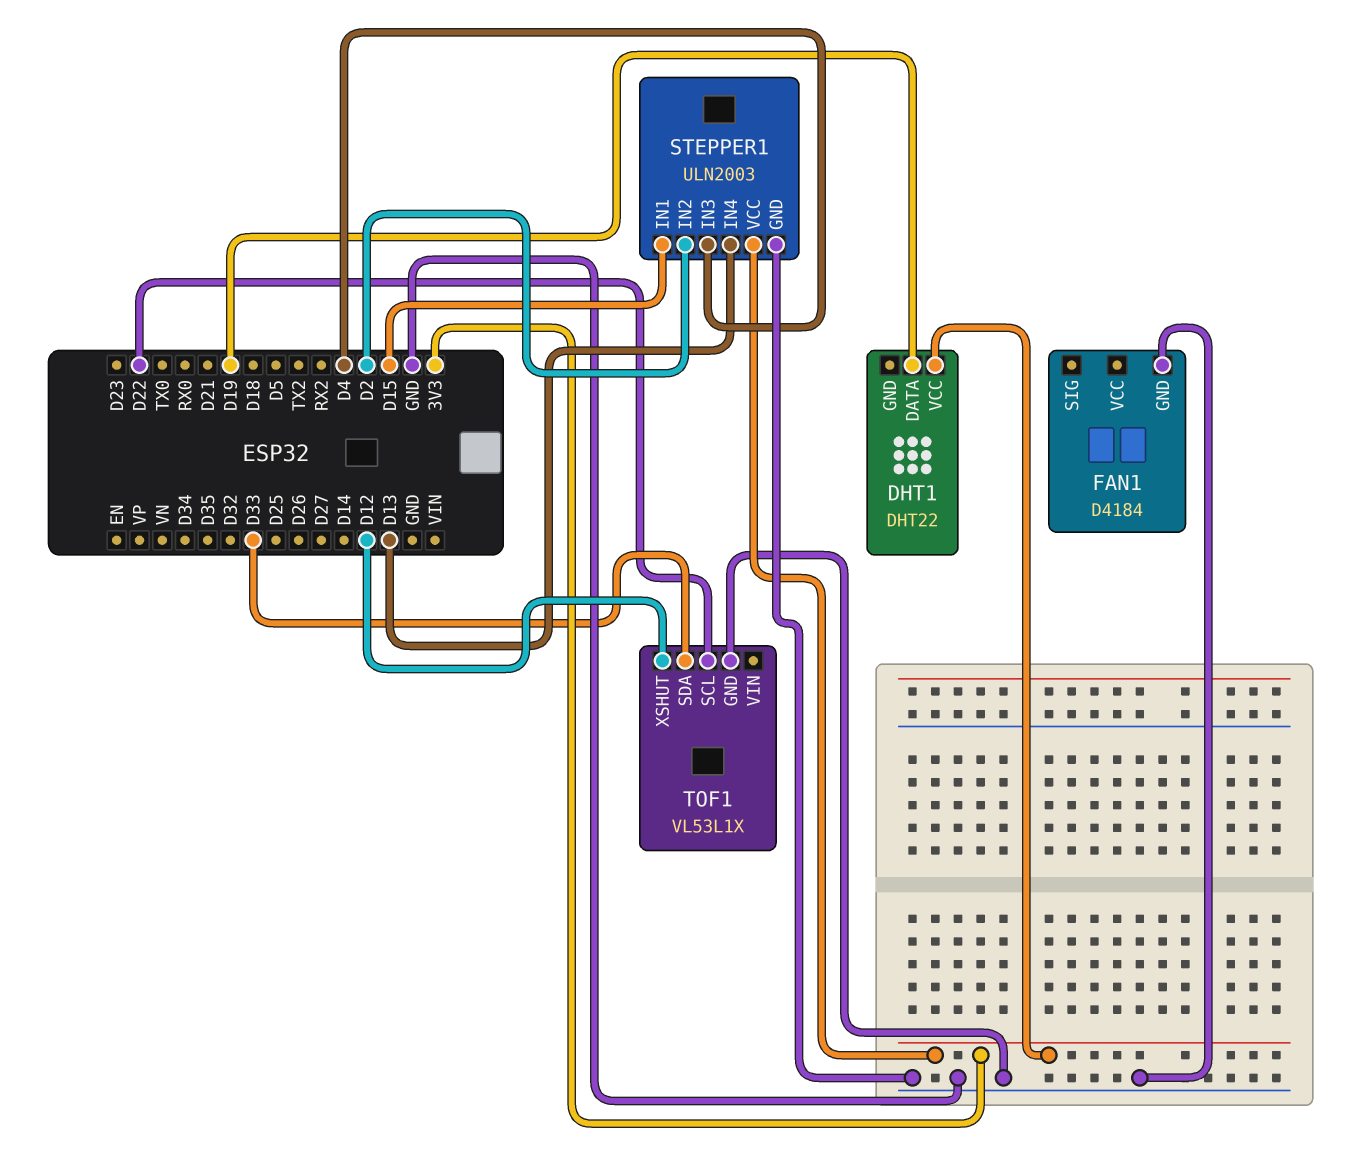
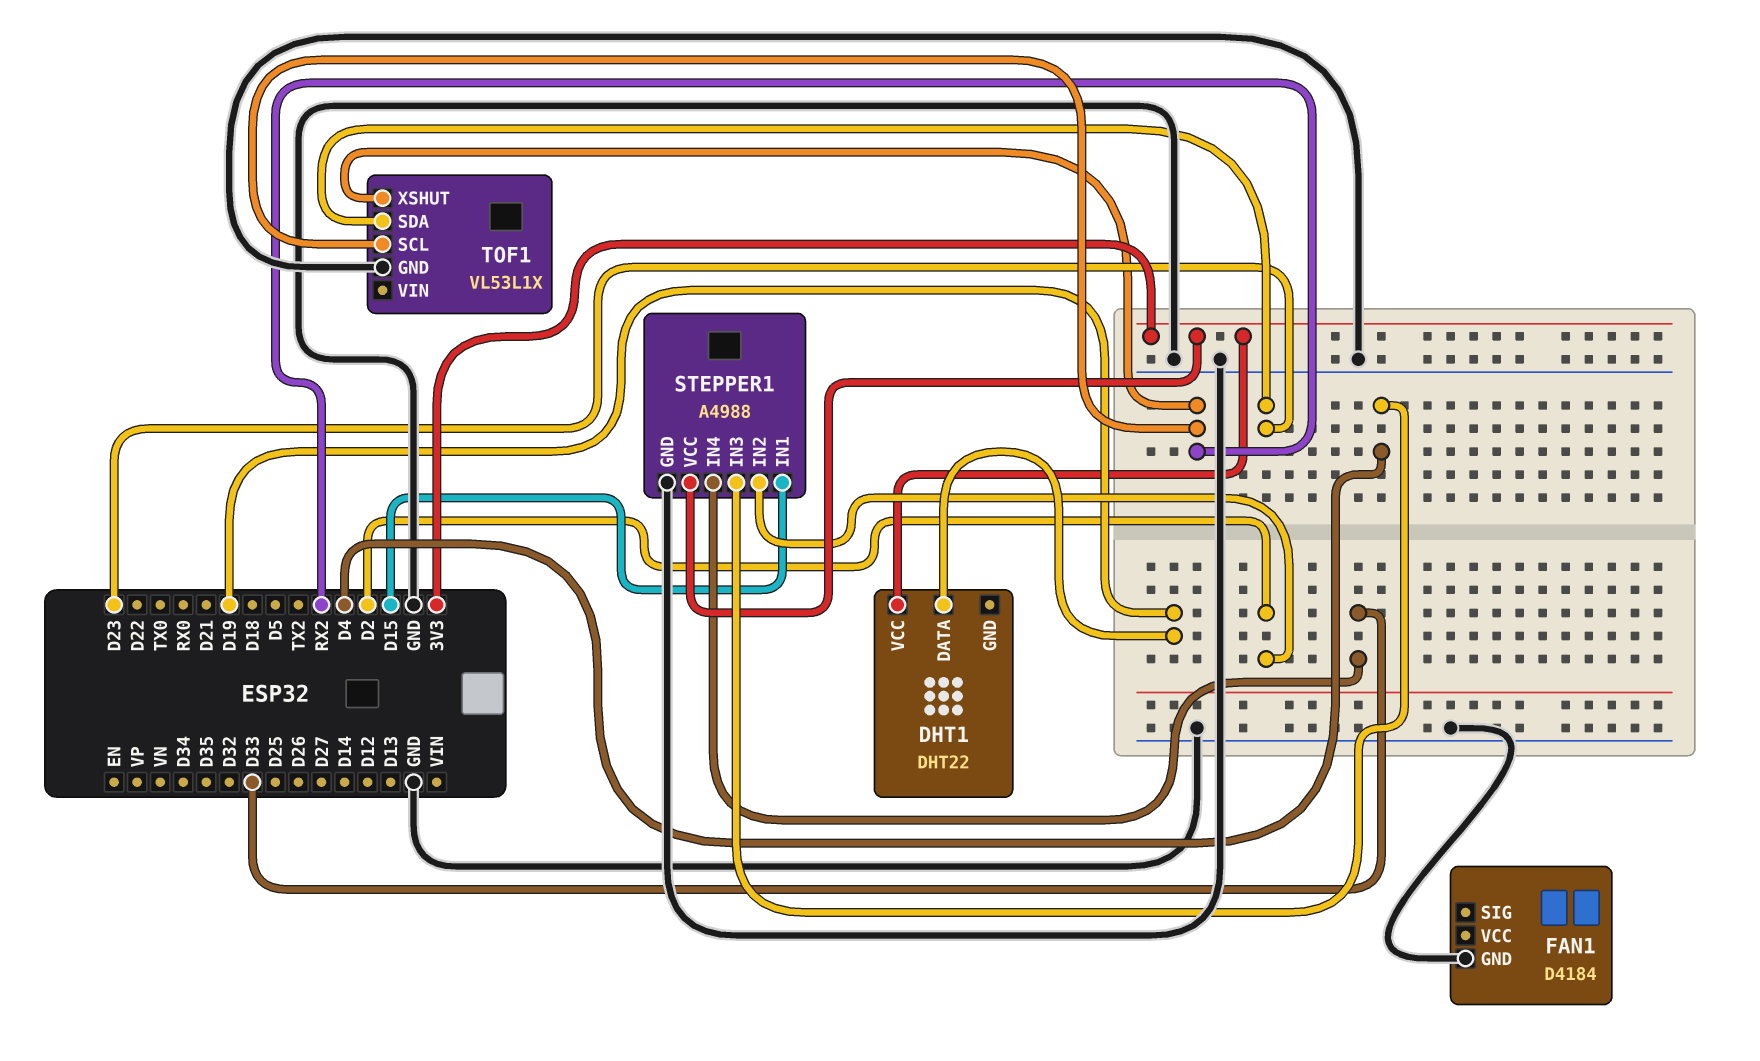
STEPPER1: ULN2003 -> A4988
STEPPER1 pin IN4: D13 -> D33
TOF1 pin SCL: D22 -> RX2
TOF1 pin SDA: D33 -> D23
TOF1 pin XSHUT: D12 -> RX2

